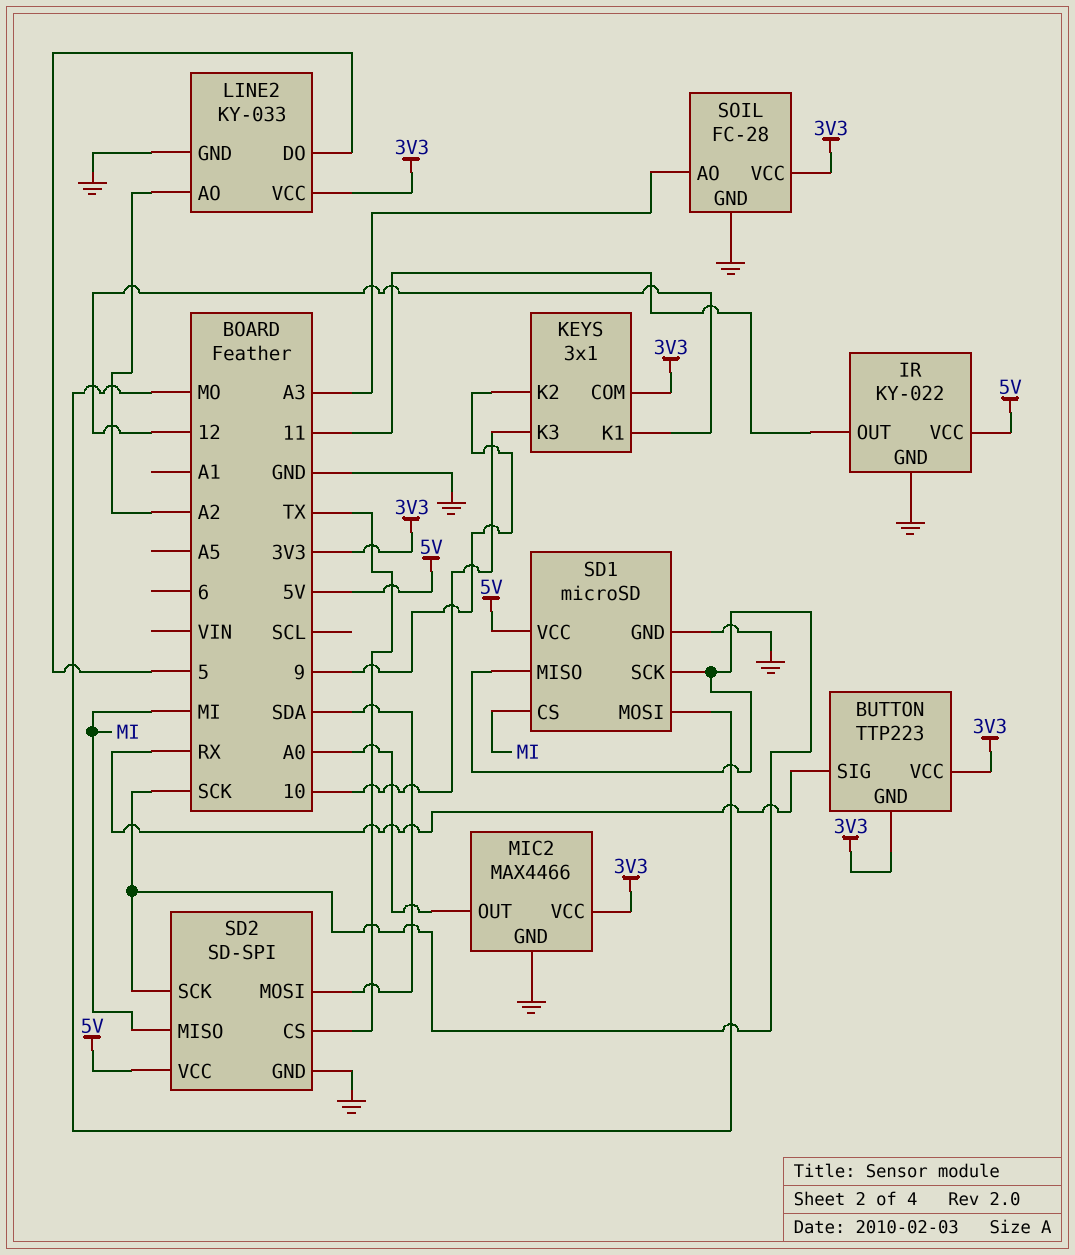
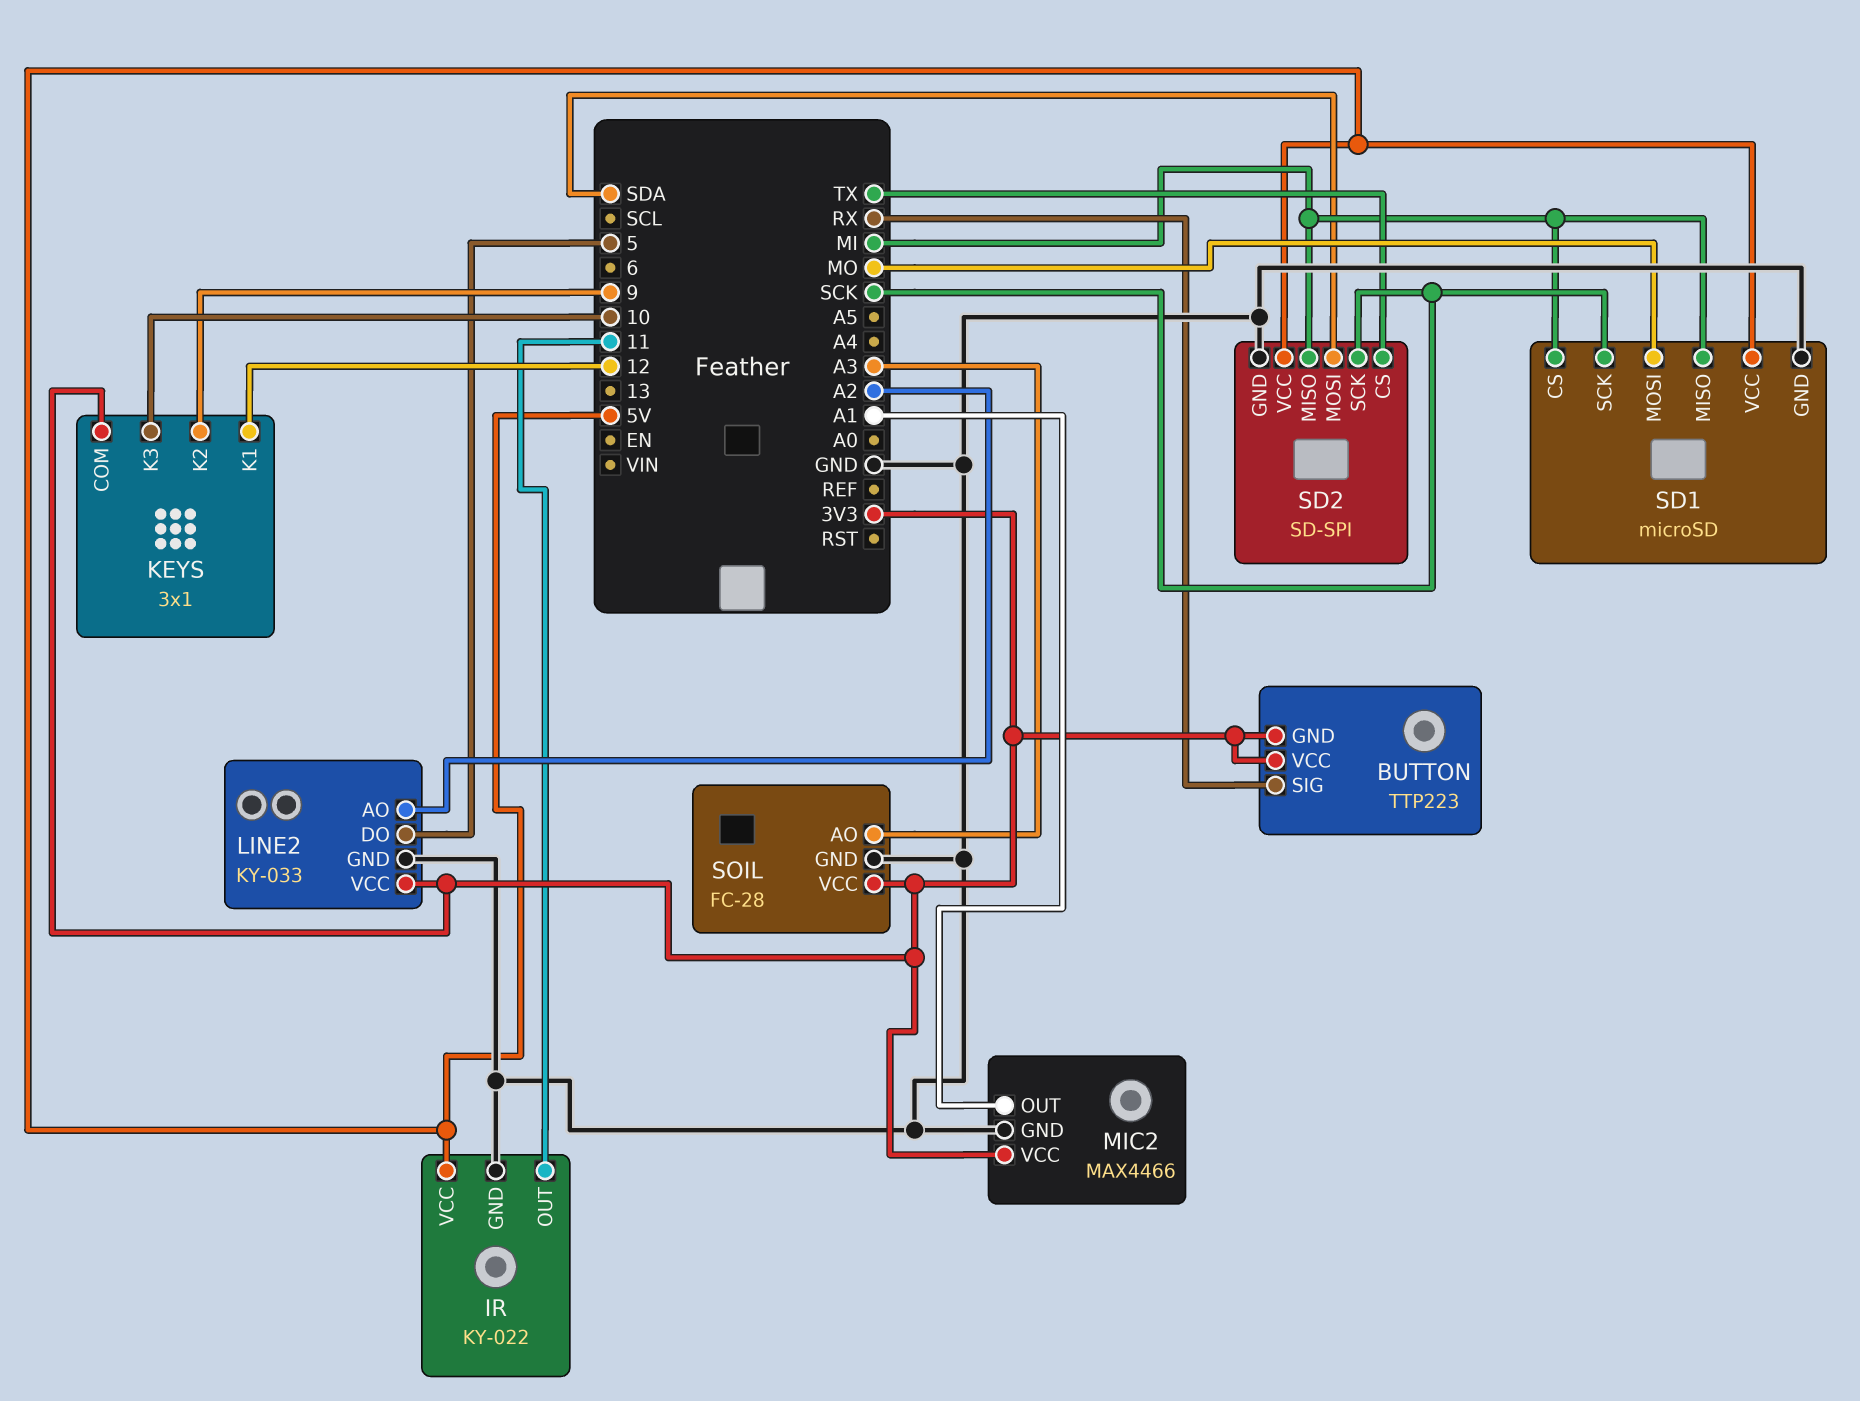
MIC2 pin OUT: A0 -> A1
SD1 pin MISO: SCK -> MI

